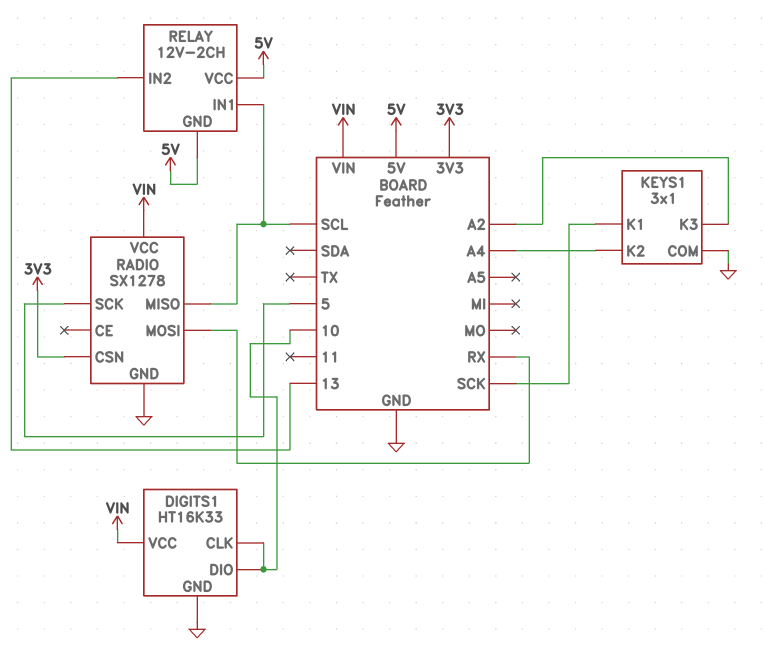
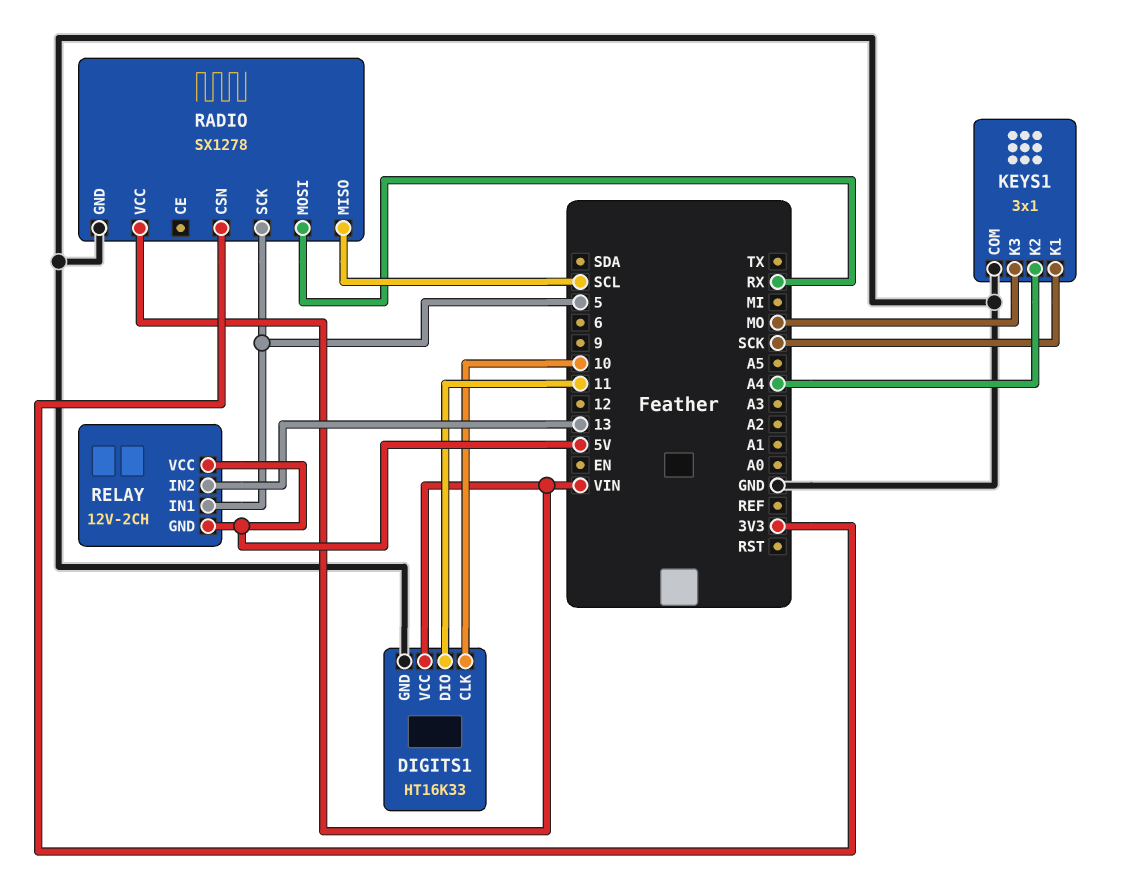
DIGITS1 pin DIO: 10 -> 11
KEYS1 pin K3: A2 -> MO
RELAY pin IN1: SCL -> 5

